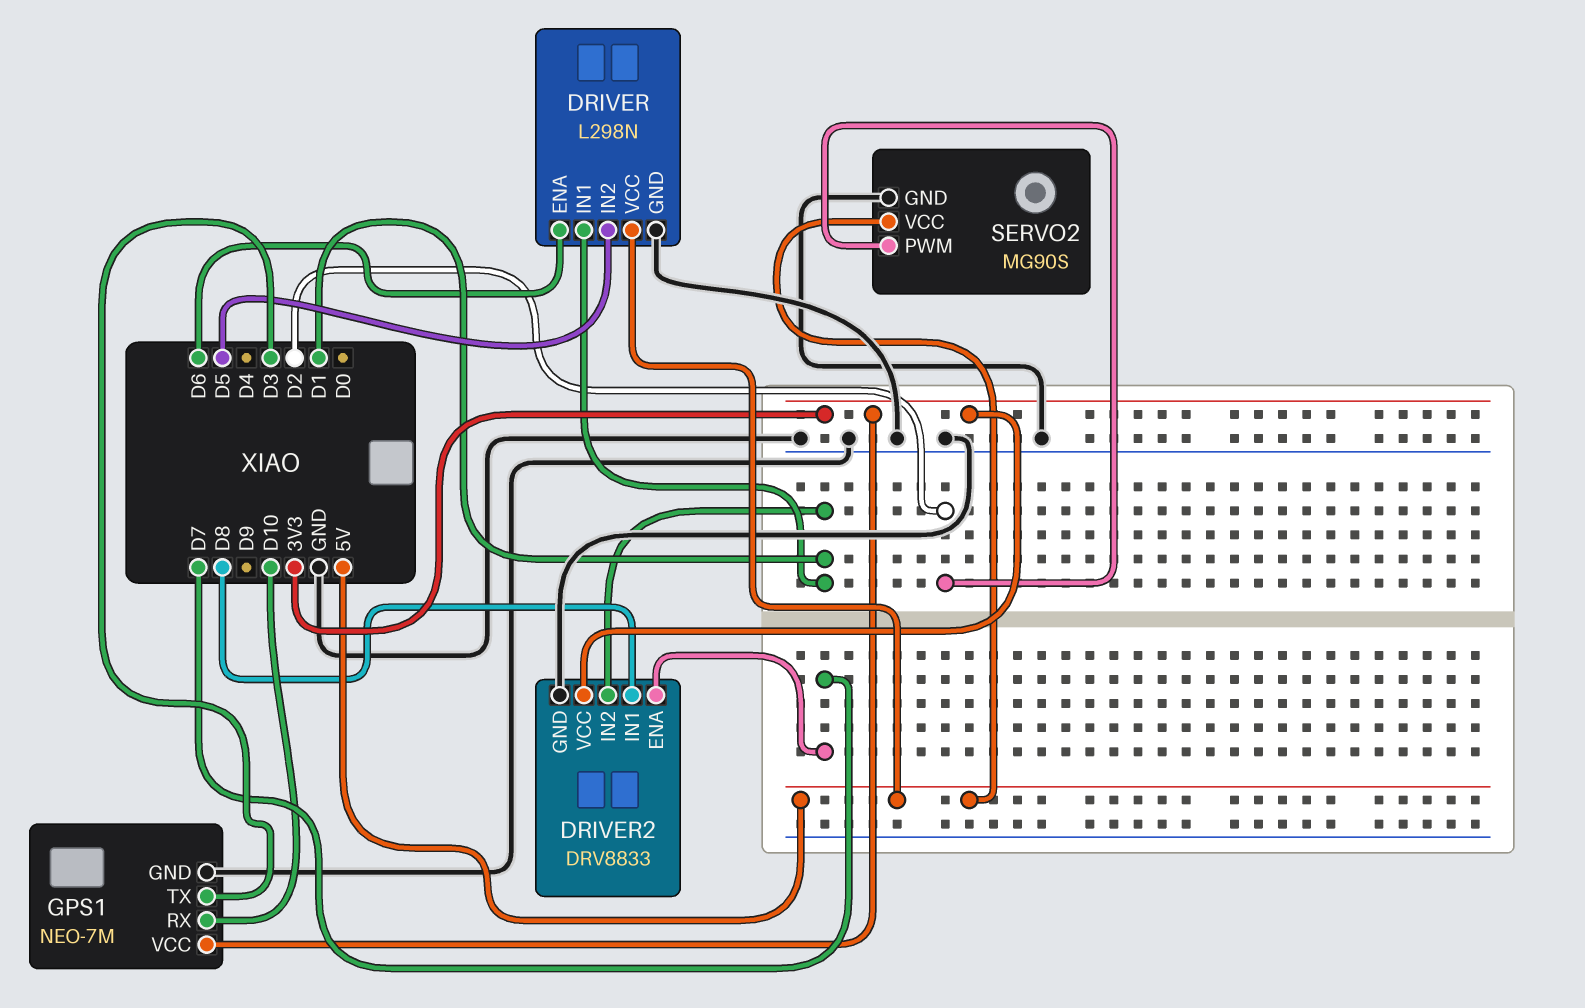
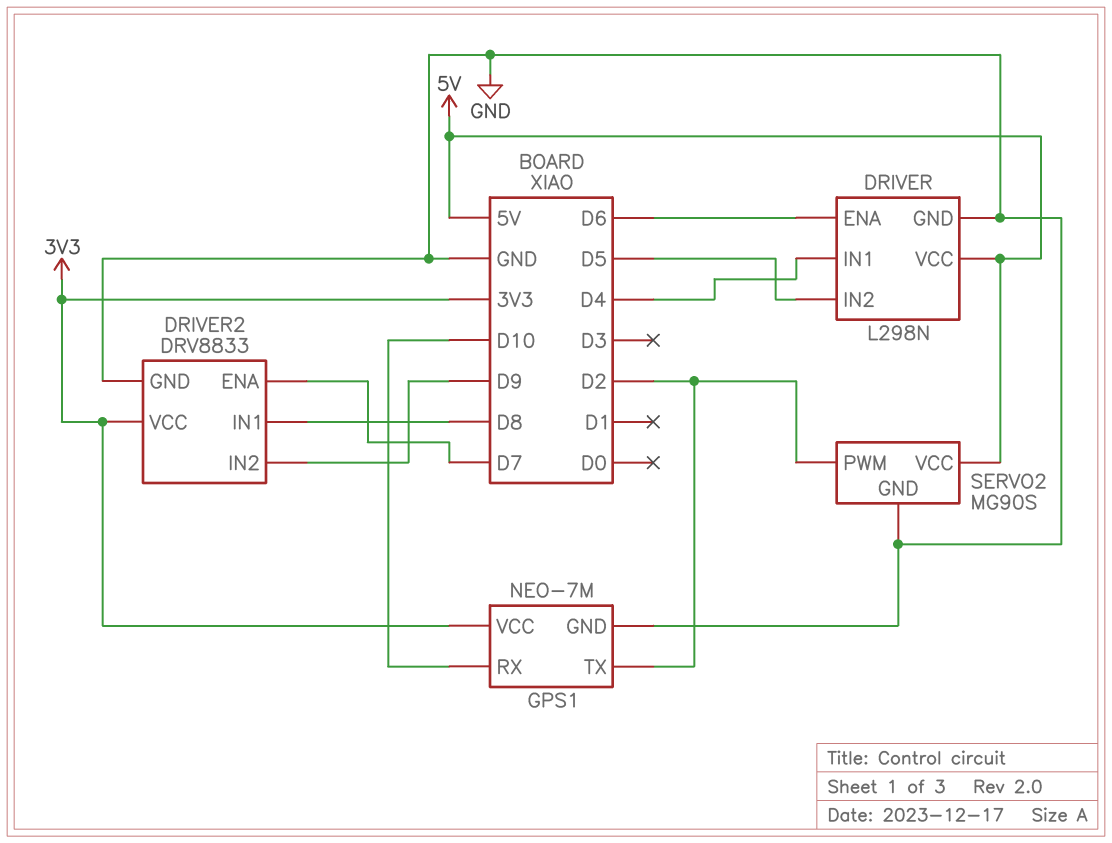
DRIVER pin IN1: D1 -> D4
DRIVER2 pin IN2: D1 -> D9
GPS1 pin TX: D3 -> D2

